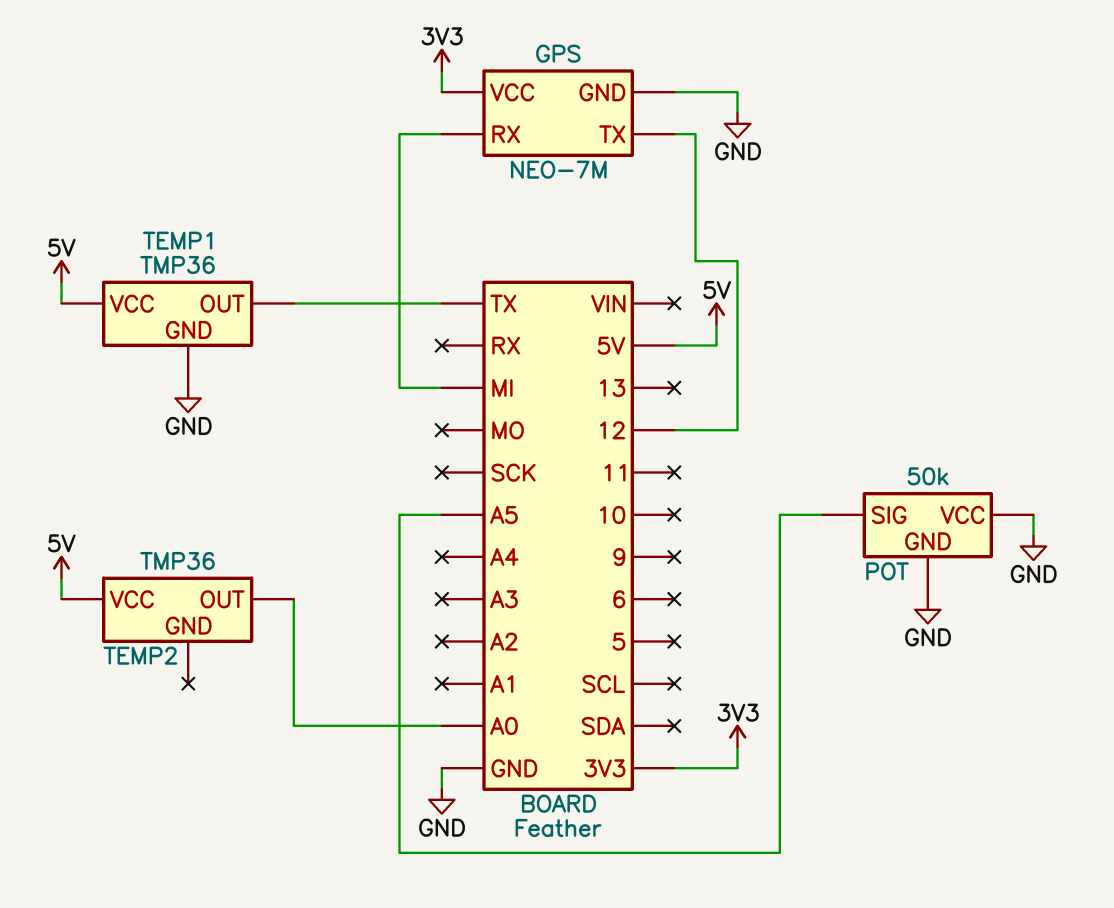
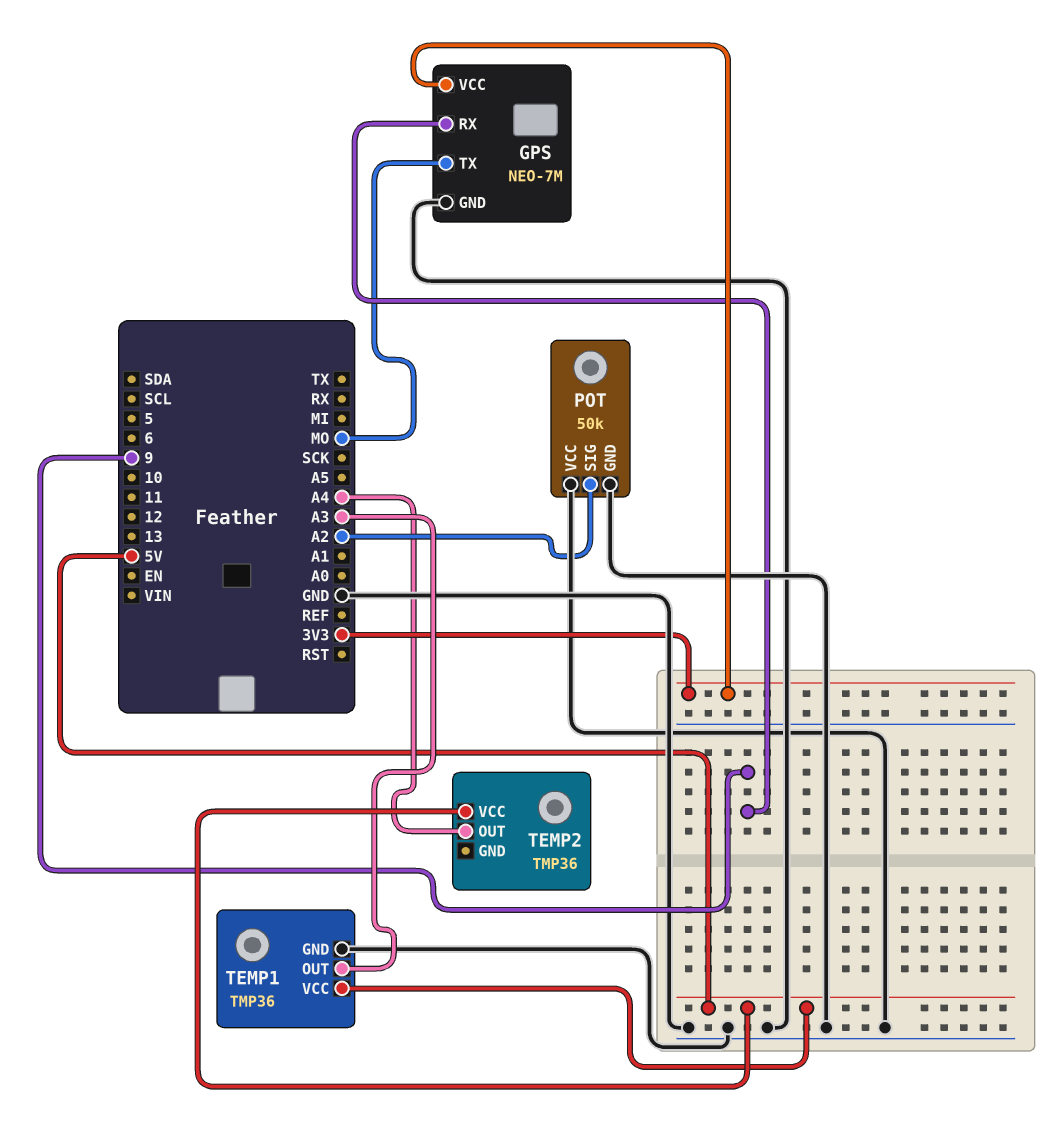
GPS pin RX: MI -> 9
GPS pin TX: 12 -> MO
POT pin SIG: A5 -> A2
TEMP1 pin OUT: TX -> A3
TEMP2 pin OUT: A0 -> A4

